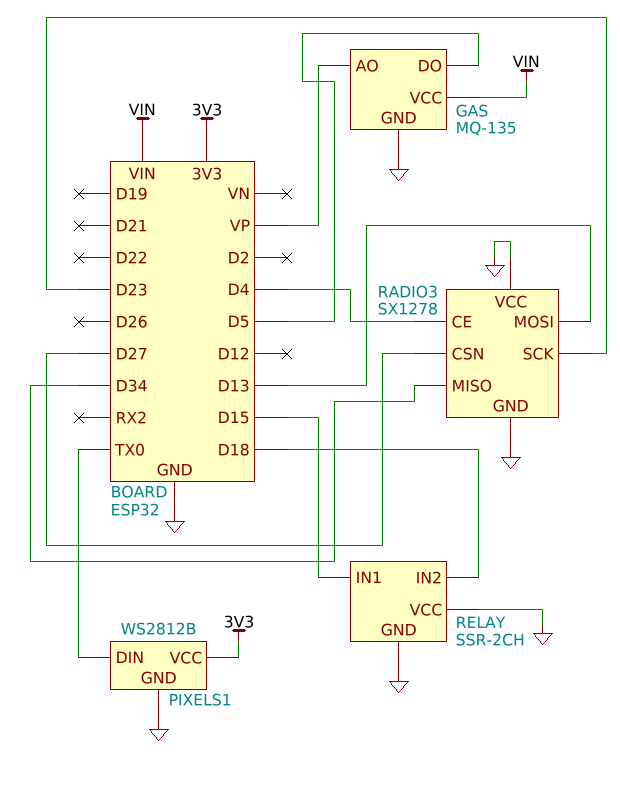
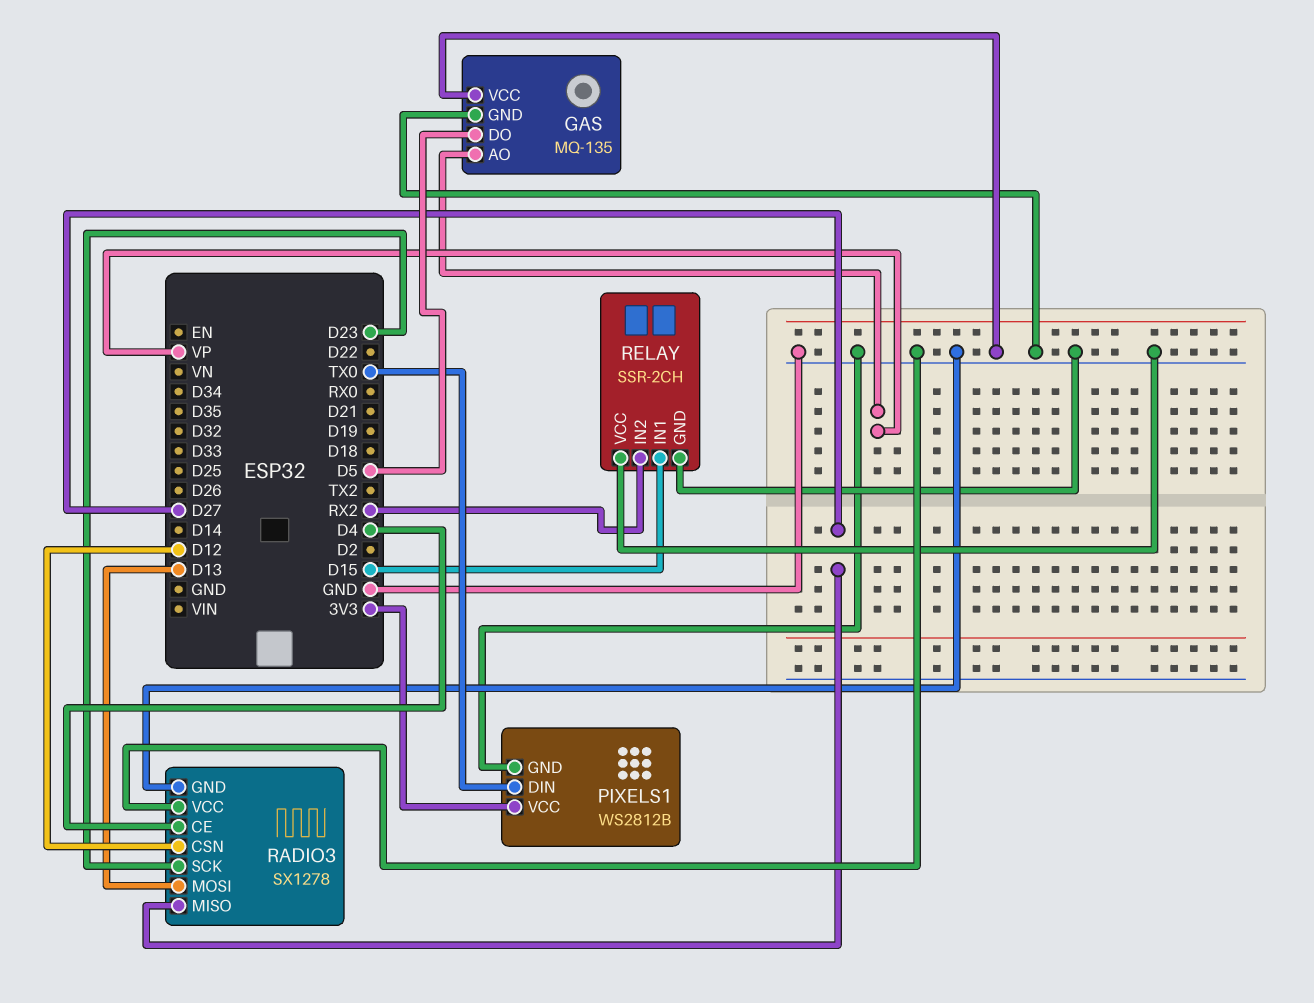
GAS pin VCC: VIN -> GND
RADIO3 pin CSN: D27 -> D12
RADIO3 pin MISO: D34 -> D27
RELAY pin IN2: D18 -> RX2

